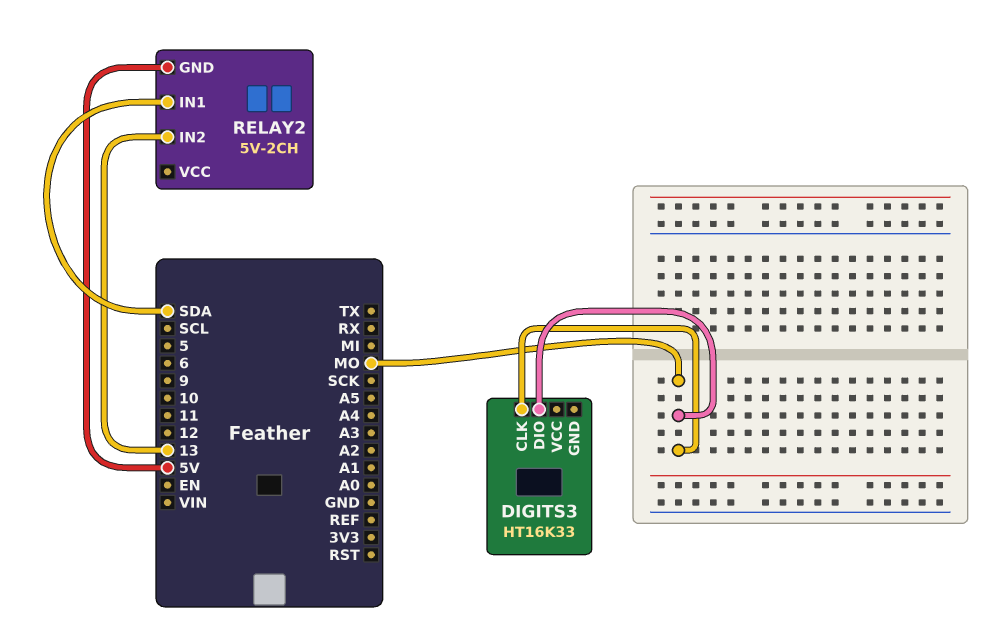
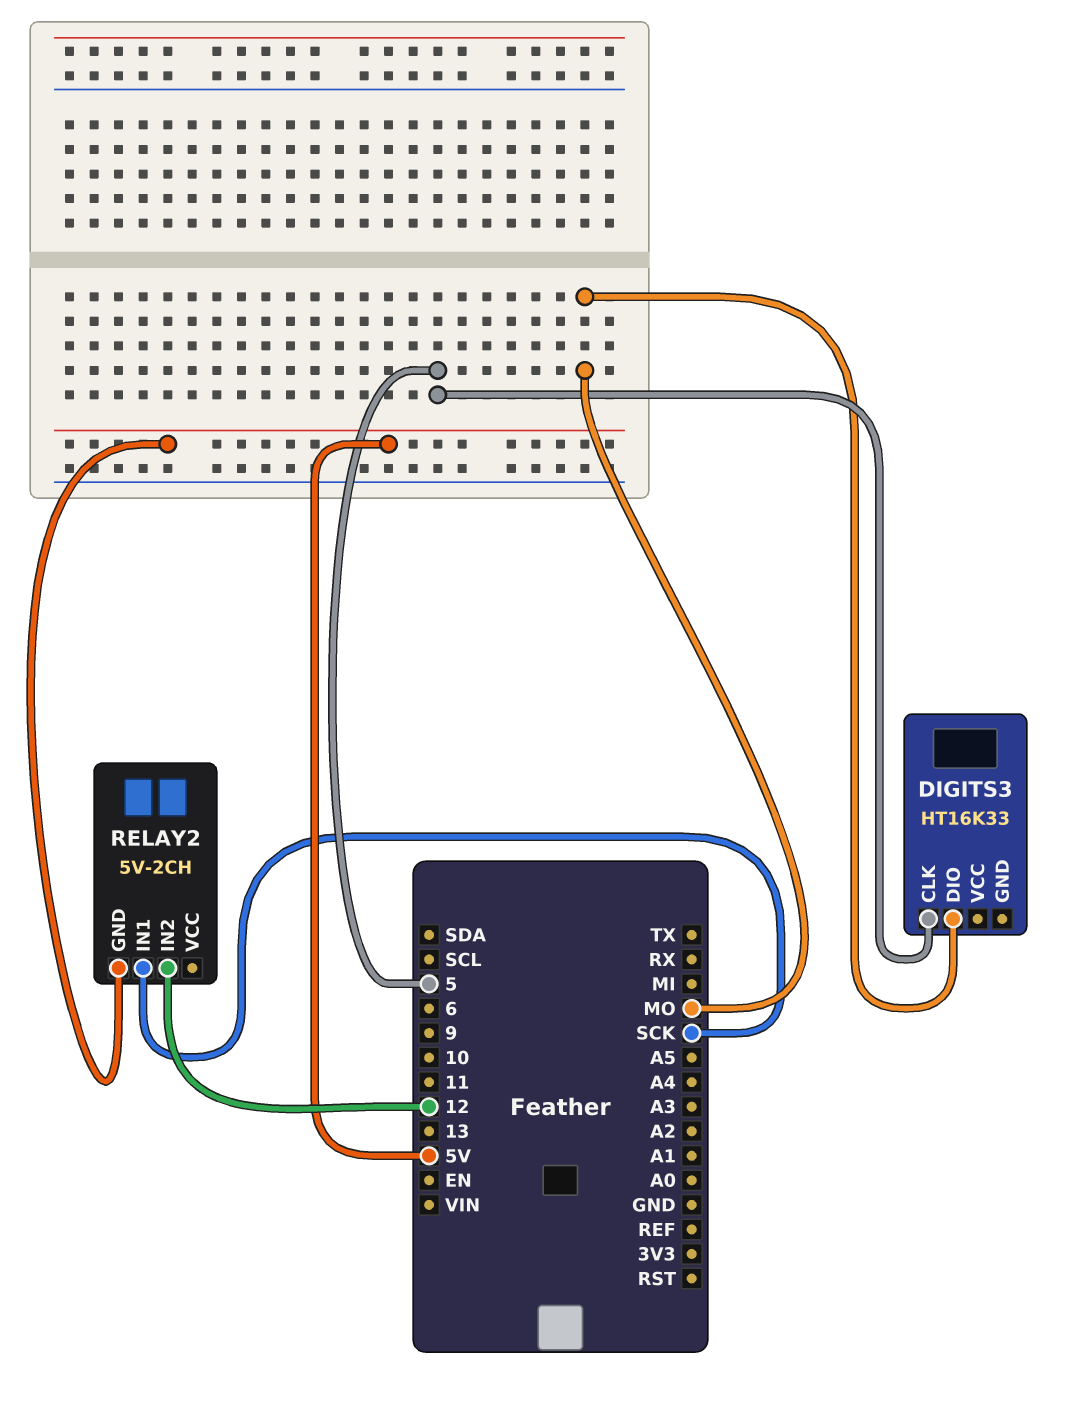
DIGITS3 pin CLK: MO -> 5
RELAY2 pin IN1: SDA -> SCK
RELAY2 pin IN2: 13 -> 12

